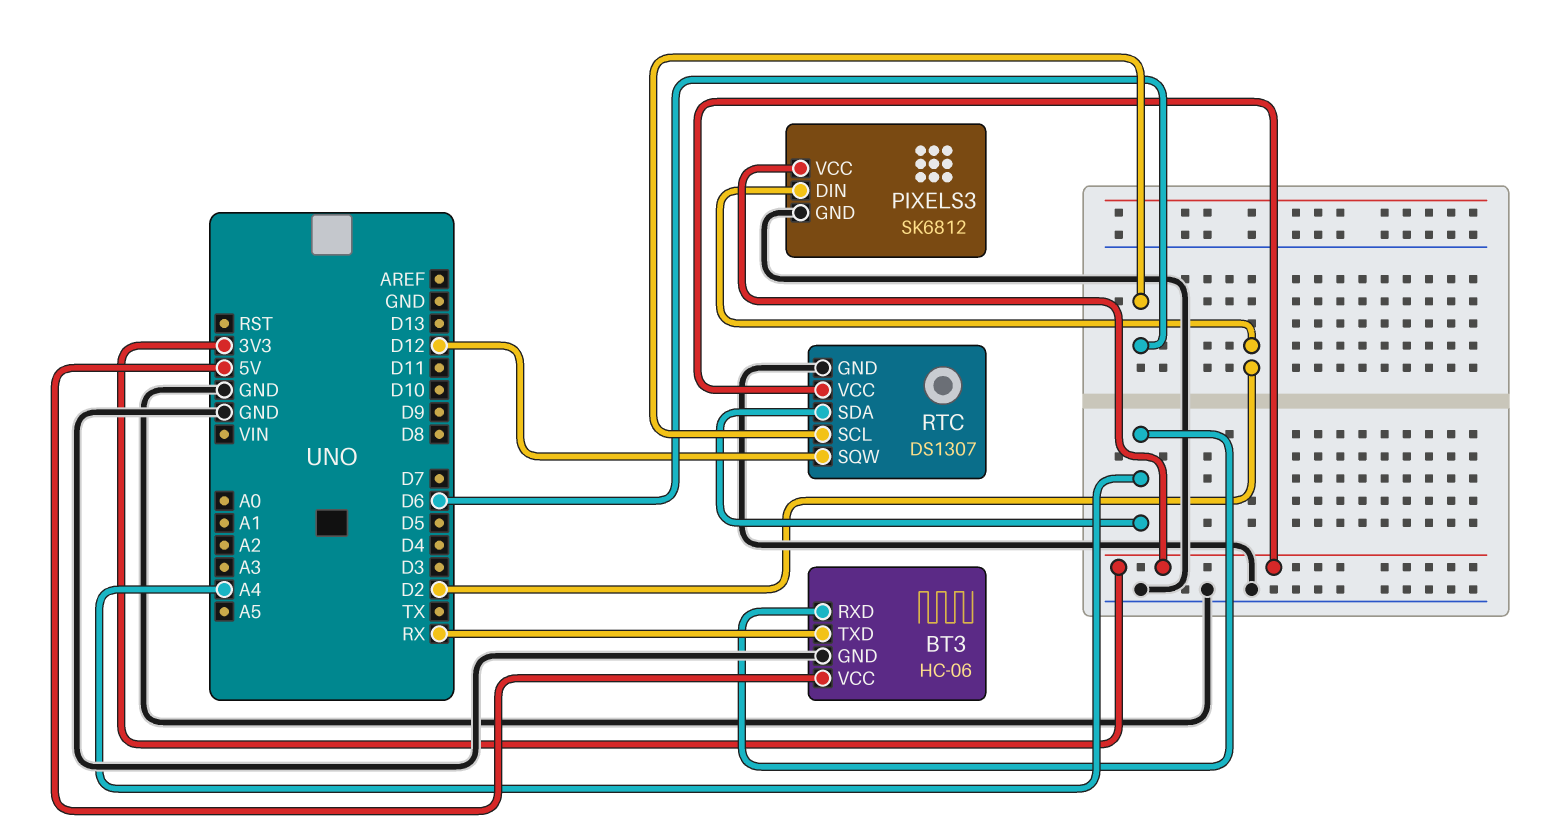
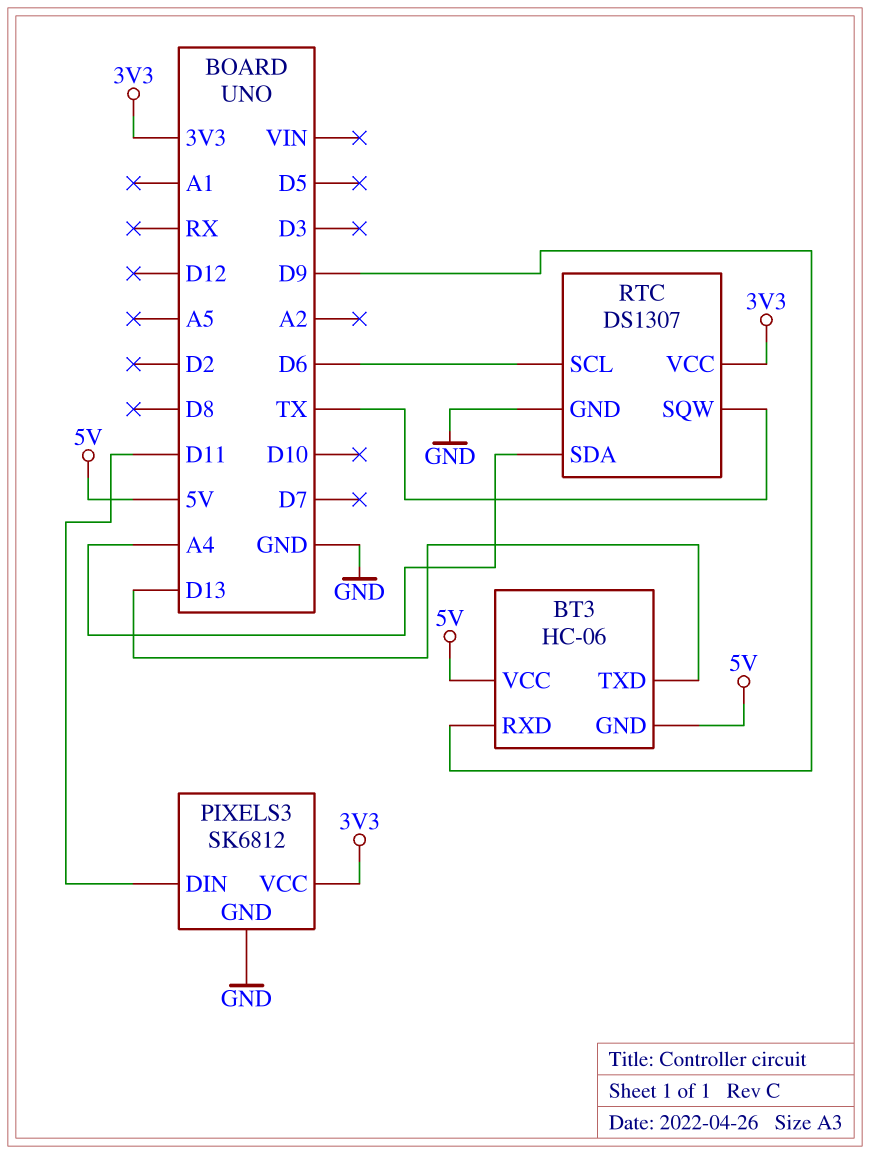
BT3 pin GND: GND -> 5V
BT3 pin RXD: A4 -> D9
BT3 pin TXD: RX -> D13
PIXELS3 pin DIN: D2 -> D11
RTC pin SQW: D12 -> TX

